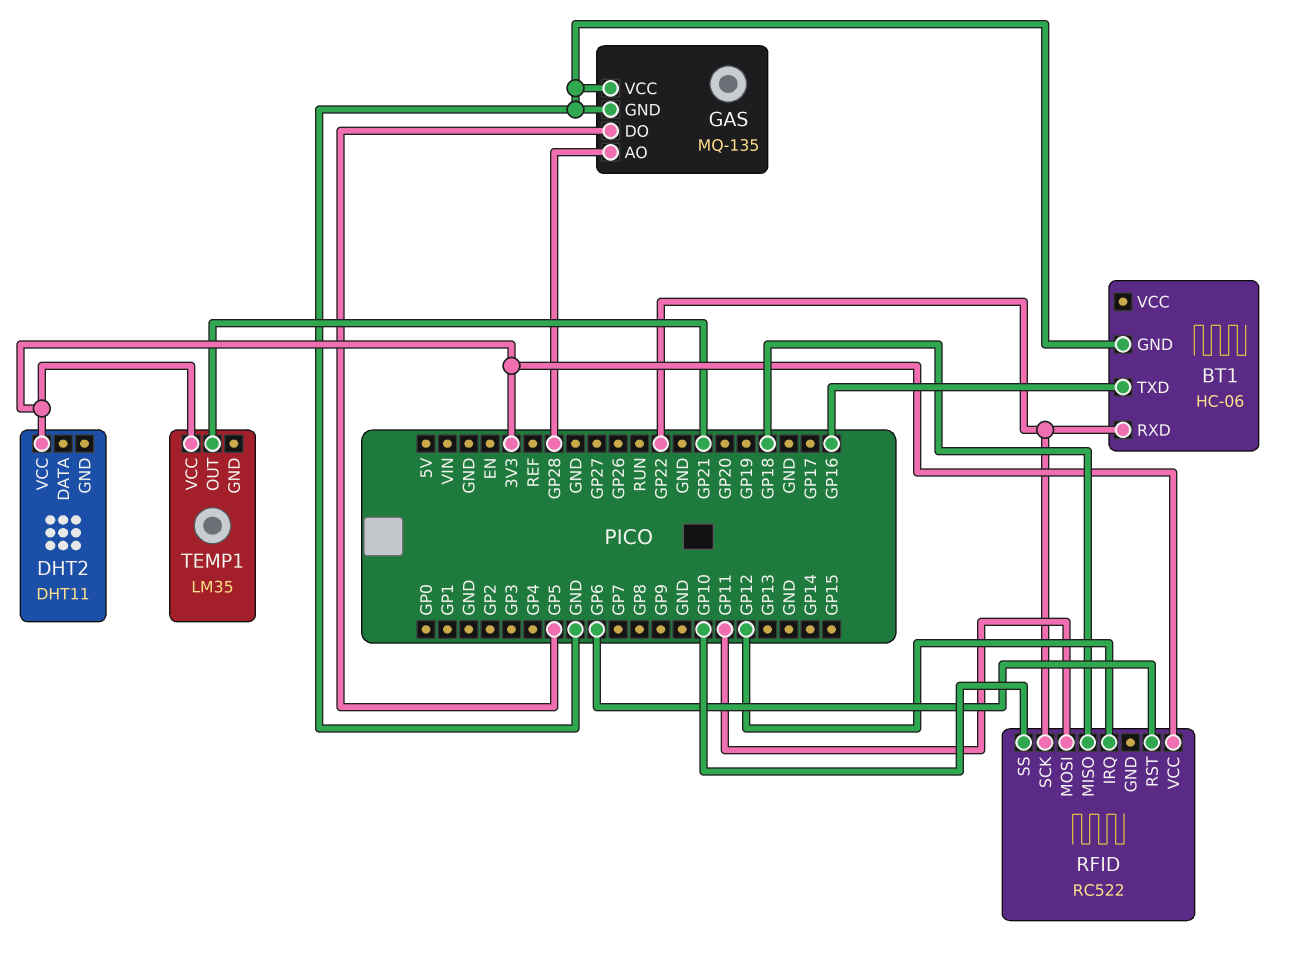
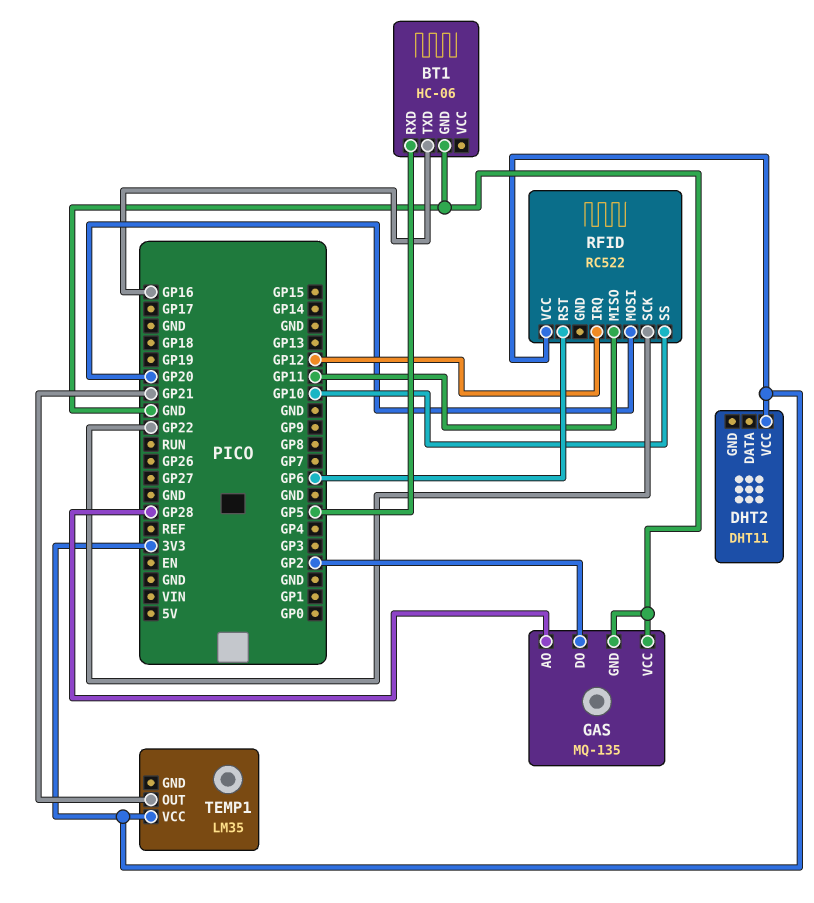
BT1 pin RXD: GP22 -> GP5
GAS pin DO: GP5 -> GP2
RFID pin MISO: GP18 -> GP11
RFID pin MOSI: GP11 -> GP20

